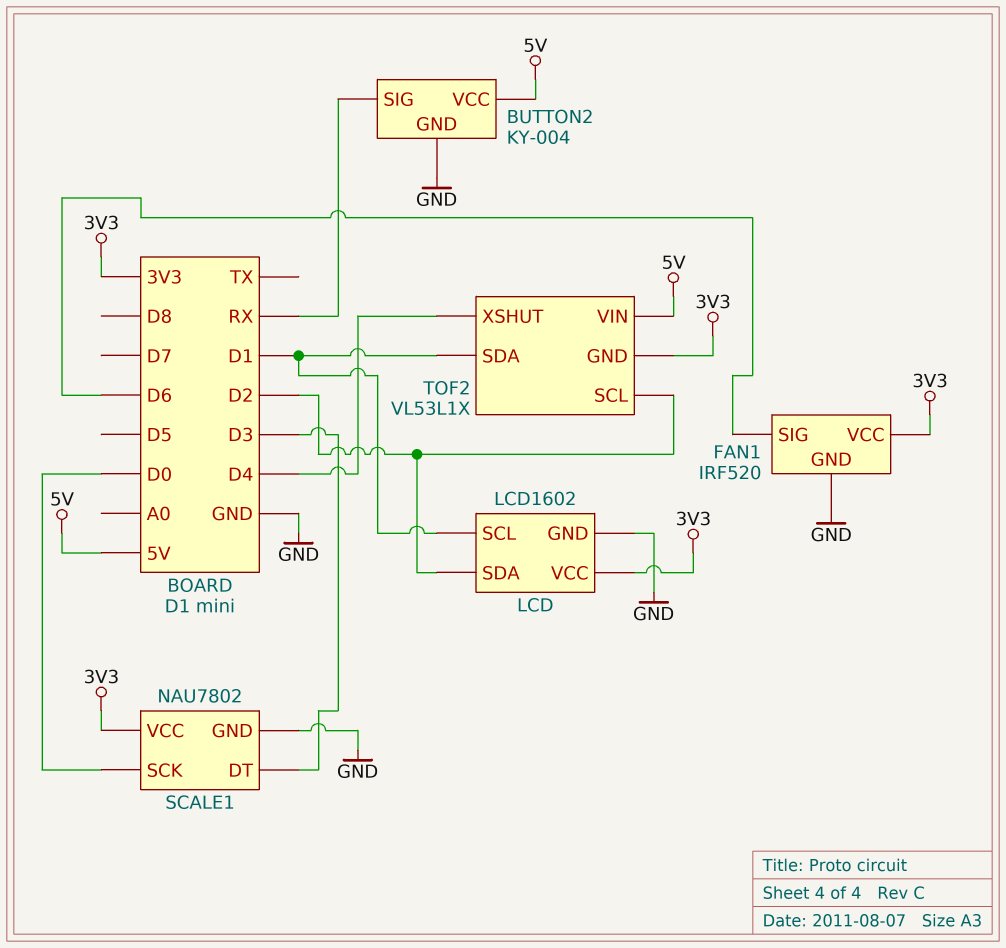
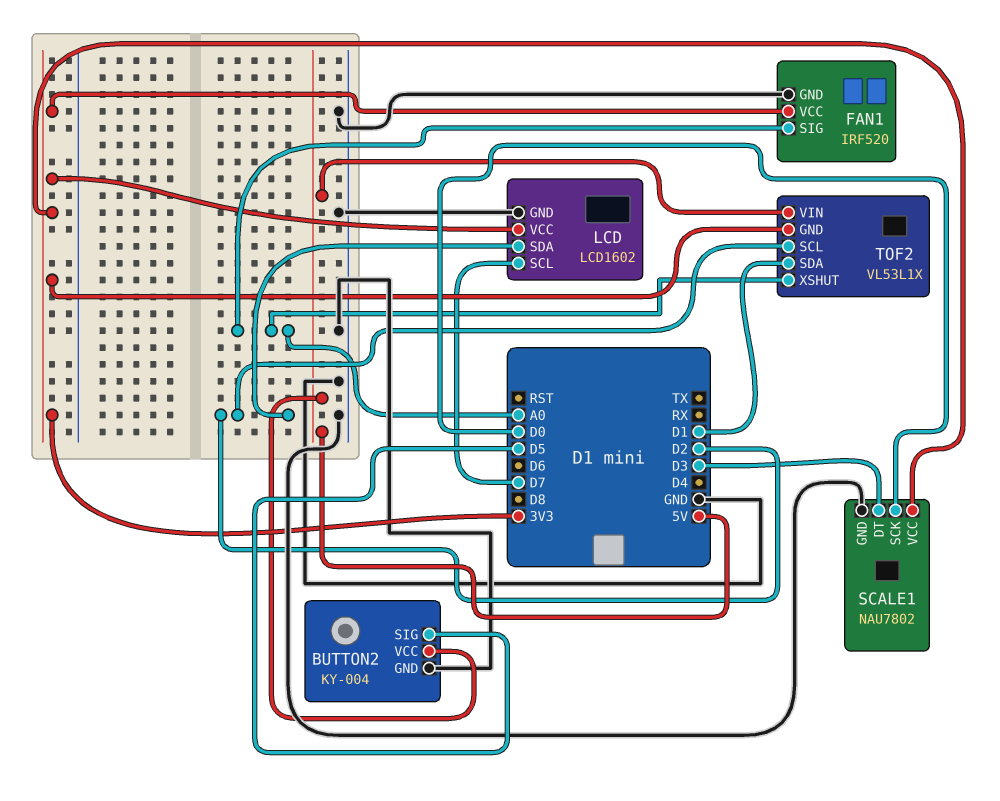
BUTTON2 pin SIG: RX -> D5
FAN1 pin SIG: D6 -> A0
LCD pin SCL: D1 -> D7
TOF2 pin XSHUT: D4 -> A0

